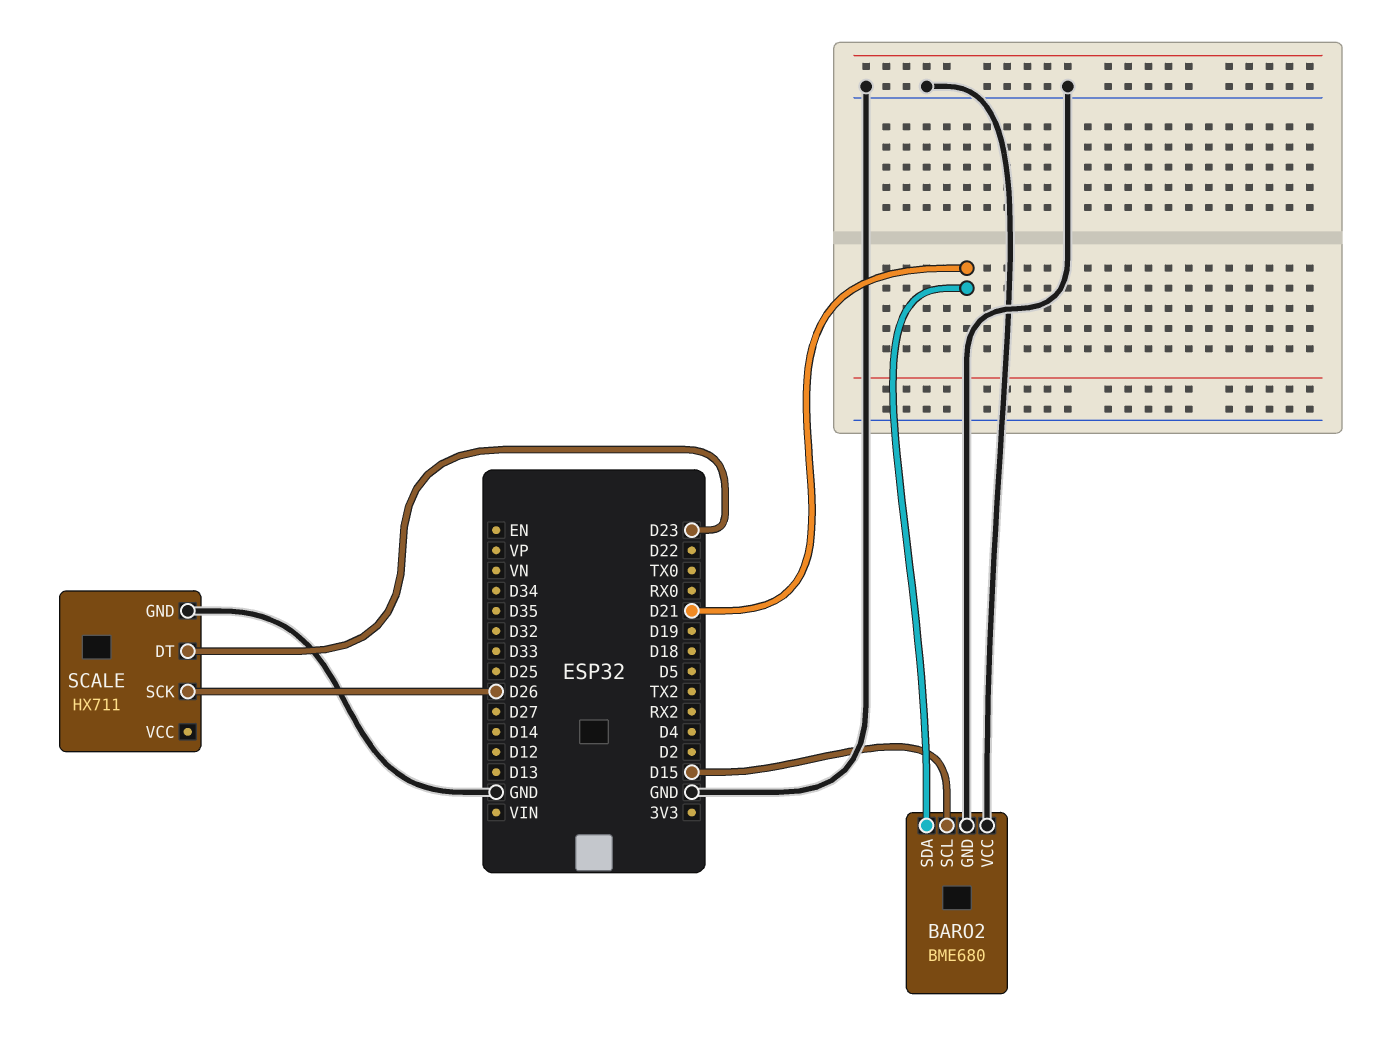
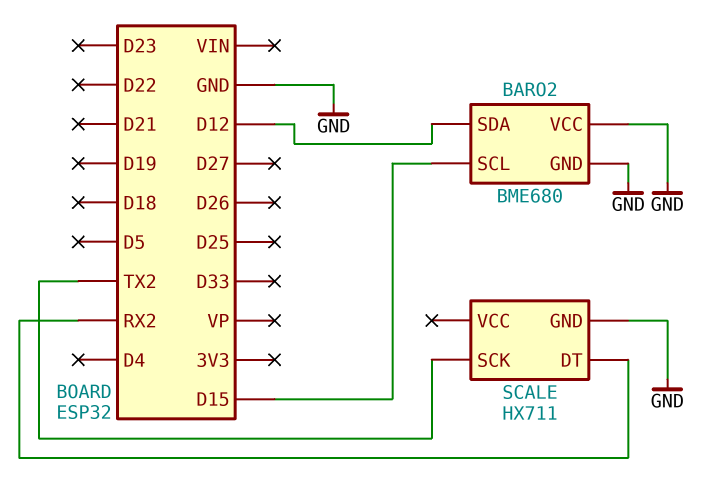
BARO2 pin SDA: D21 -> D12
SCALE pin DT: D23 -> RX2
SCALE pin SCK: D26 -> TX2

